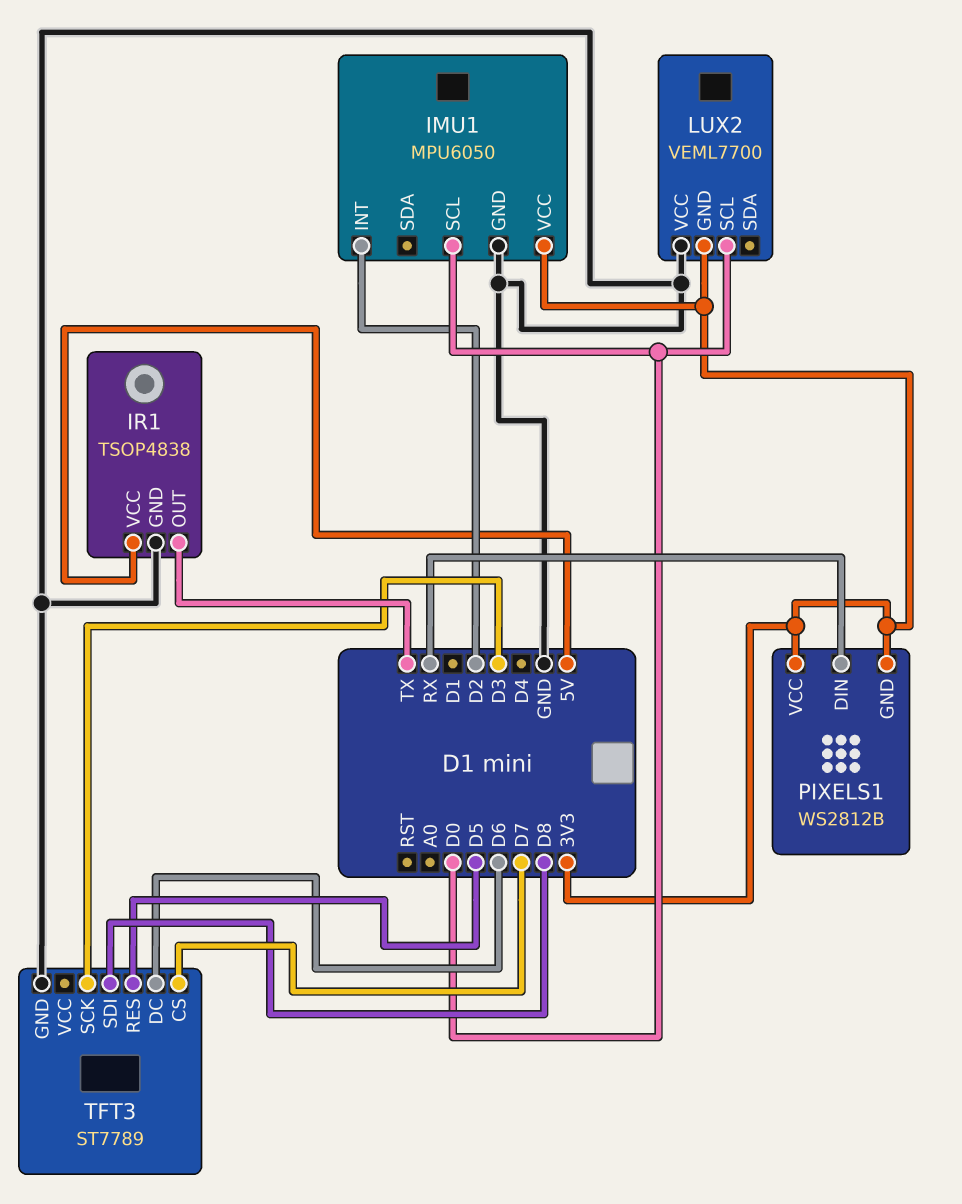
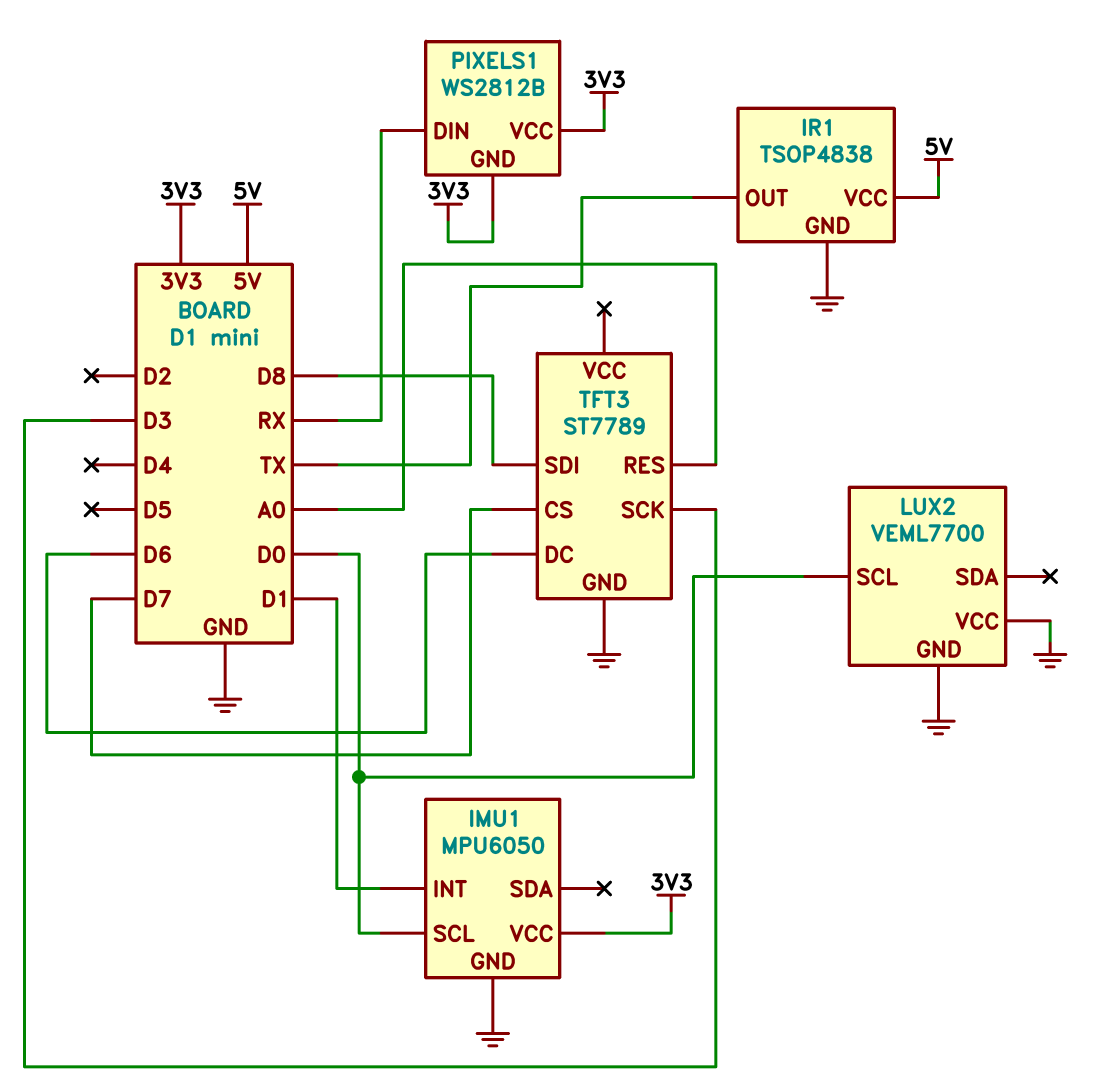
IMU1 pin INT: D2 -> D1
LUX2 pin GND: 3V3 -> GND
TFT3 pin RES: D5 -> A0

